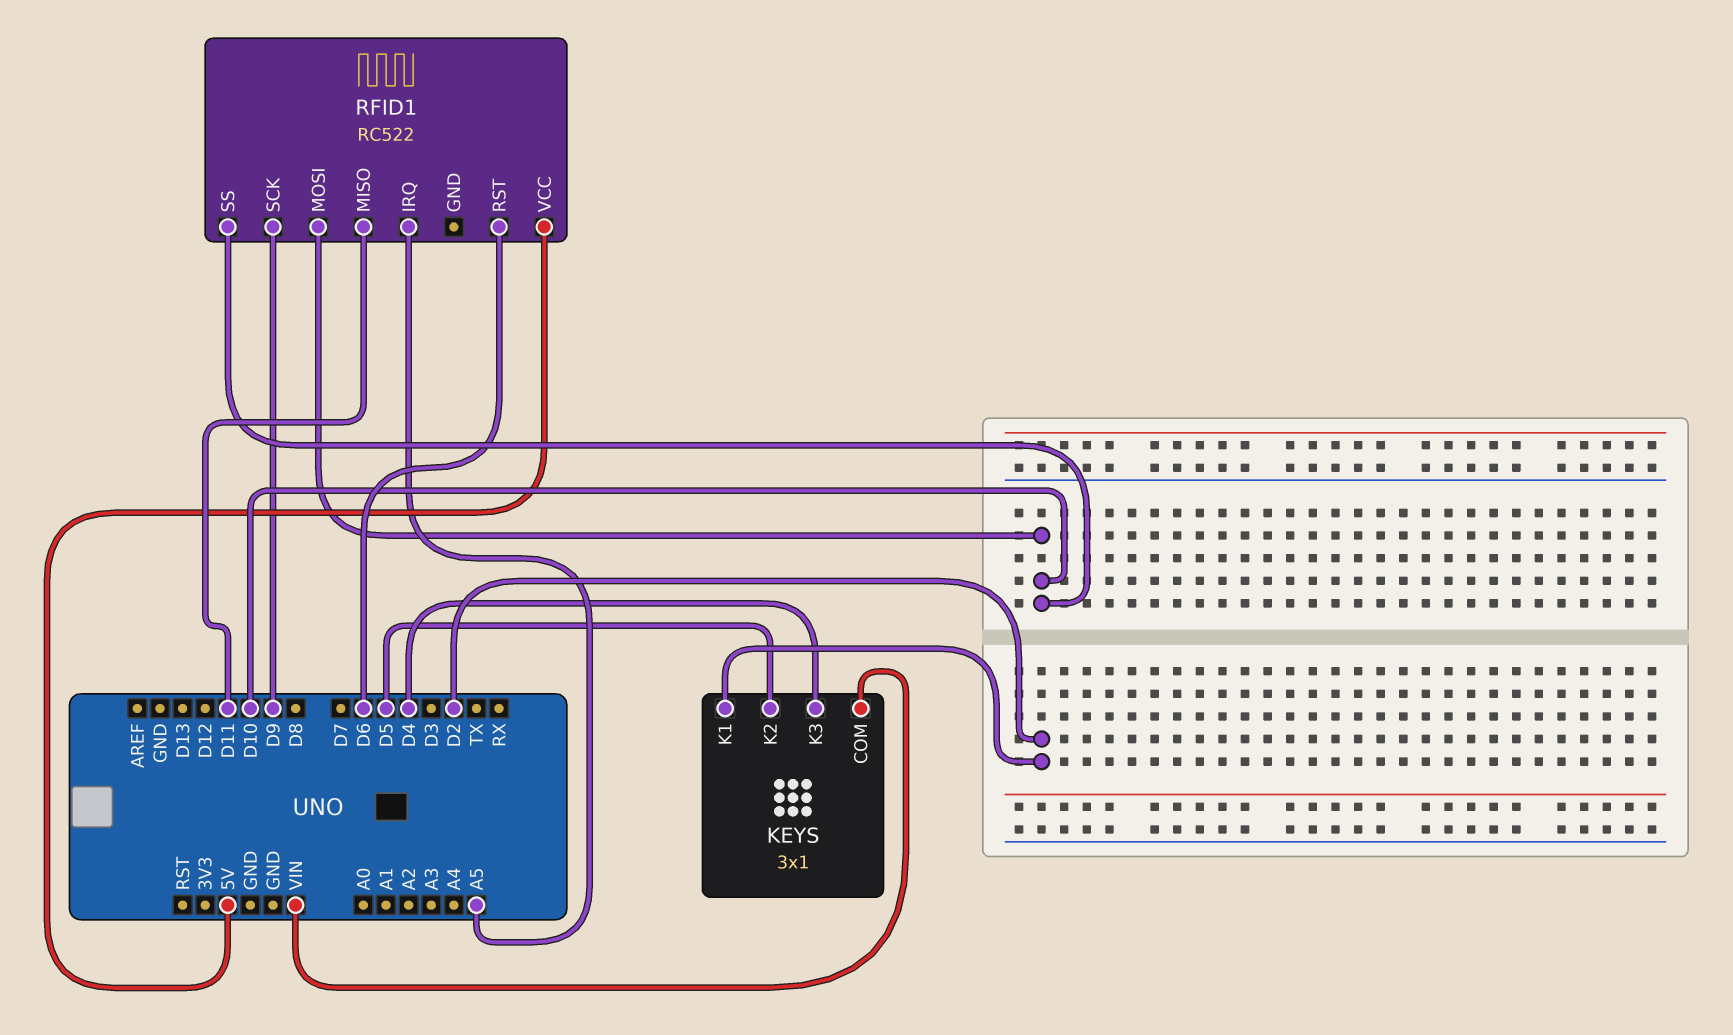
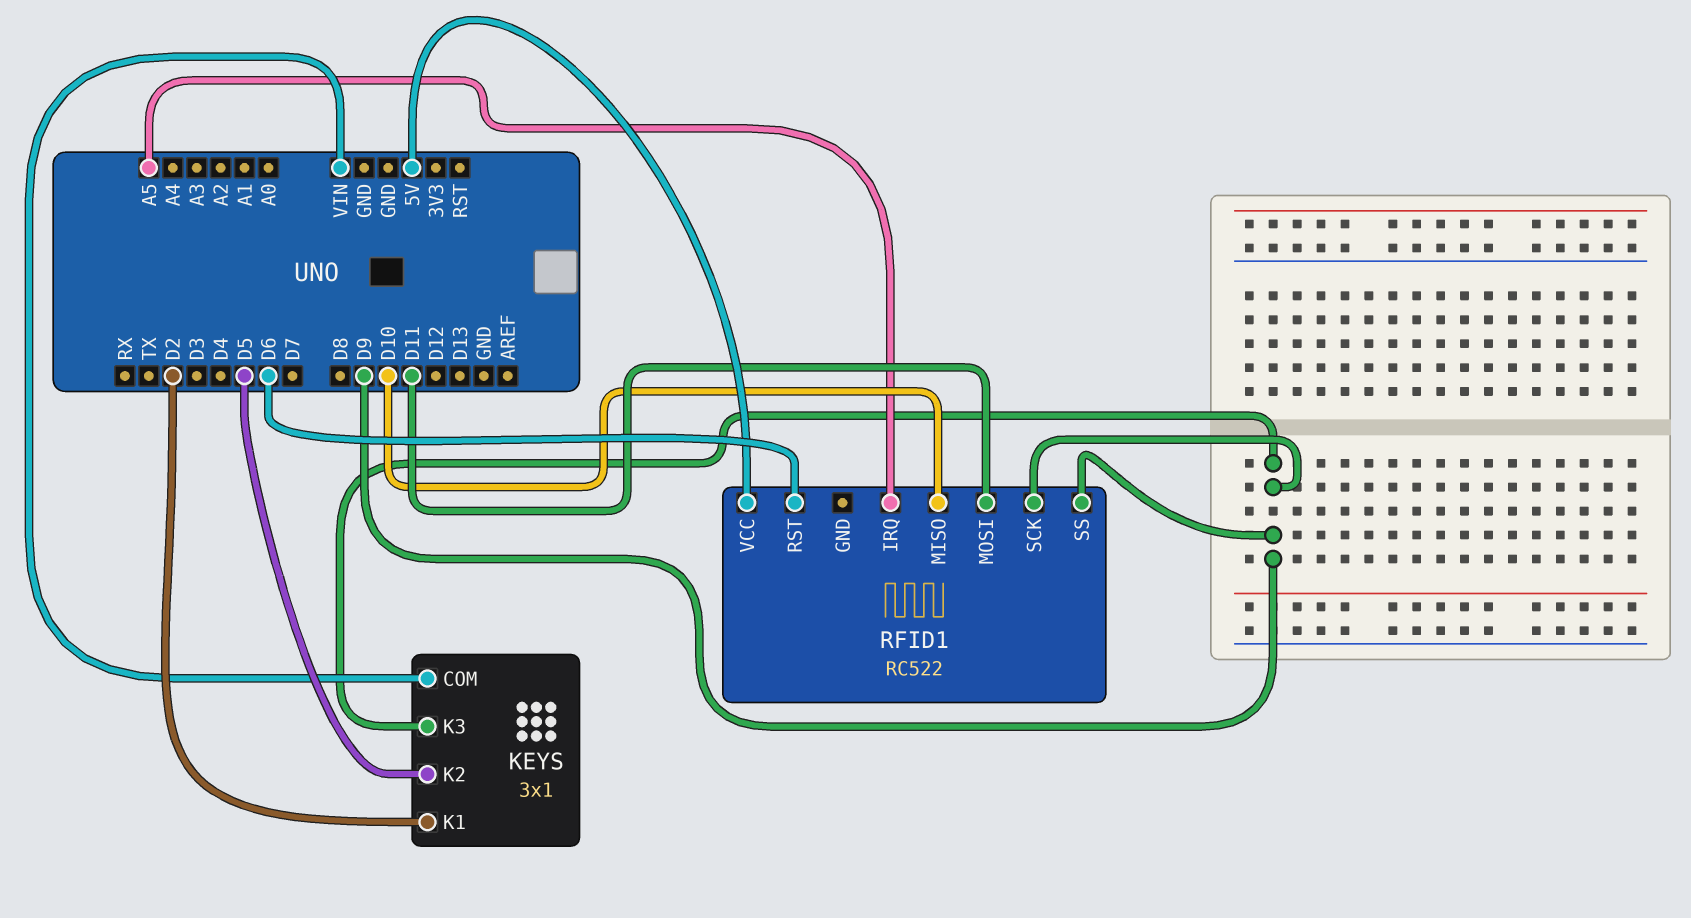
KEYS pin K3: D4 -> D9
RFID1 pin MISO: D11 -> D10
RFID1 pin MOSI: D10 -> D11
RFID1 pin SS: D10 -> D9

